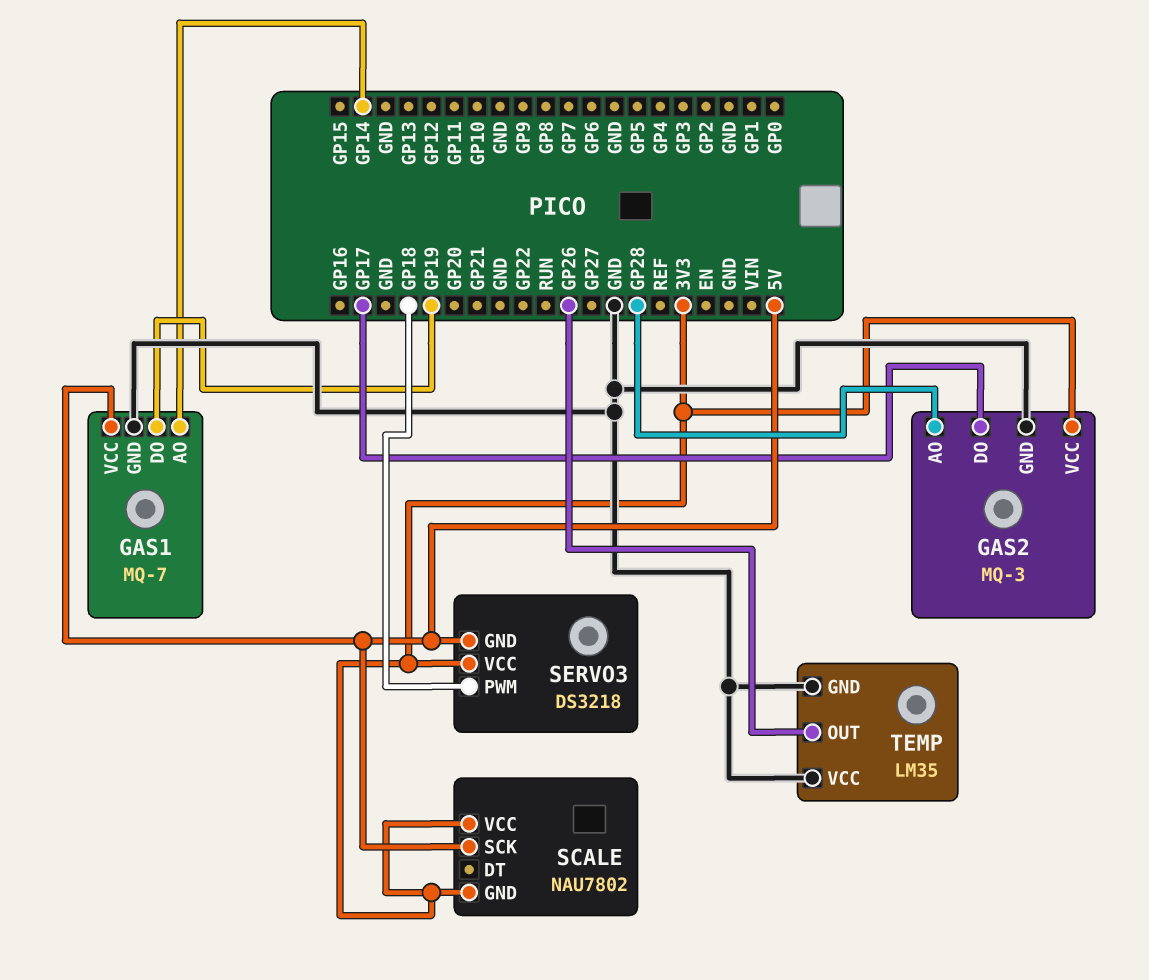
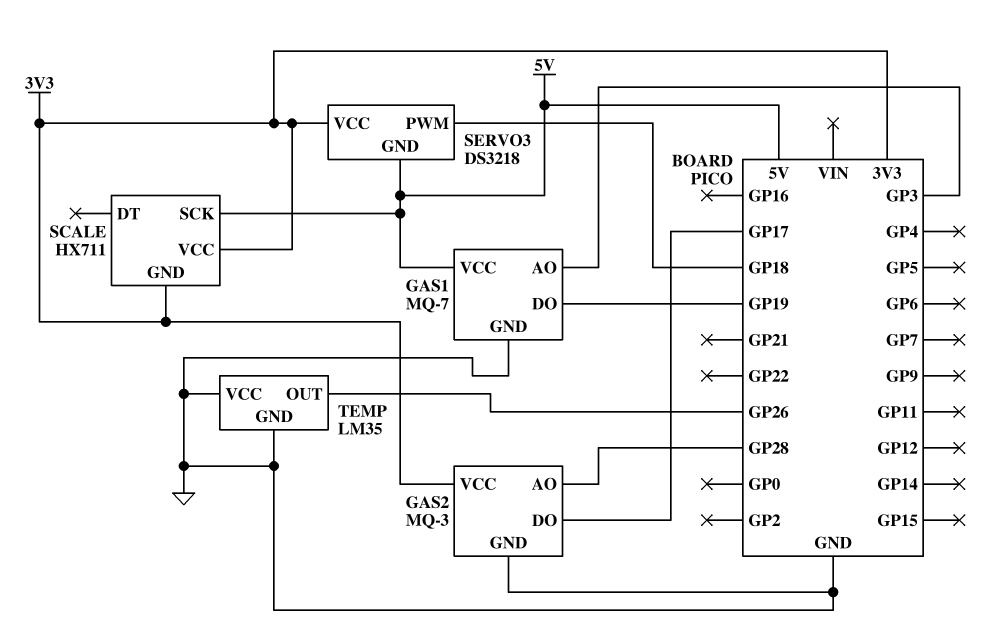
GAS1 pin AO: GP14 -> GP3
SCALE: NAU7802 -> HX711

